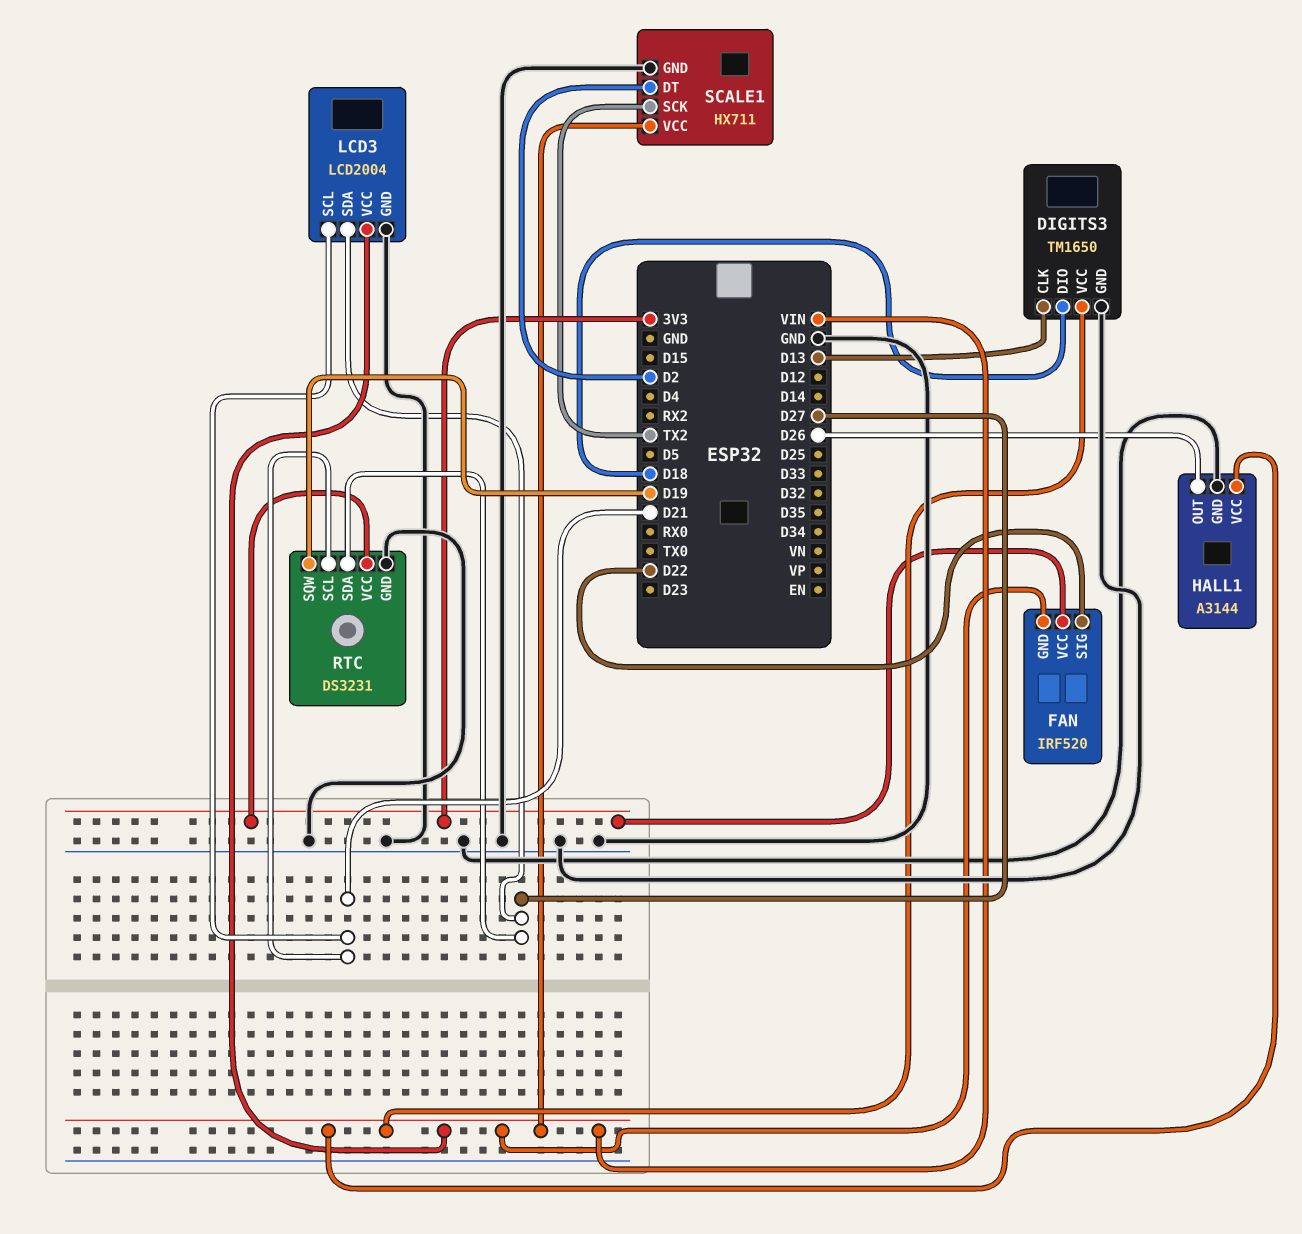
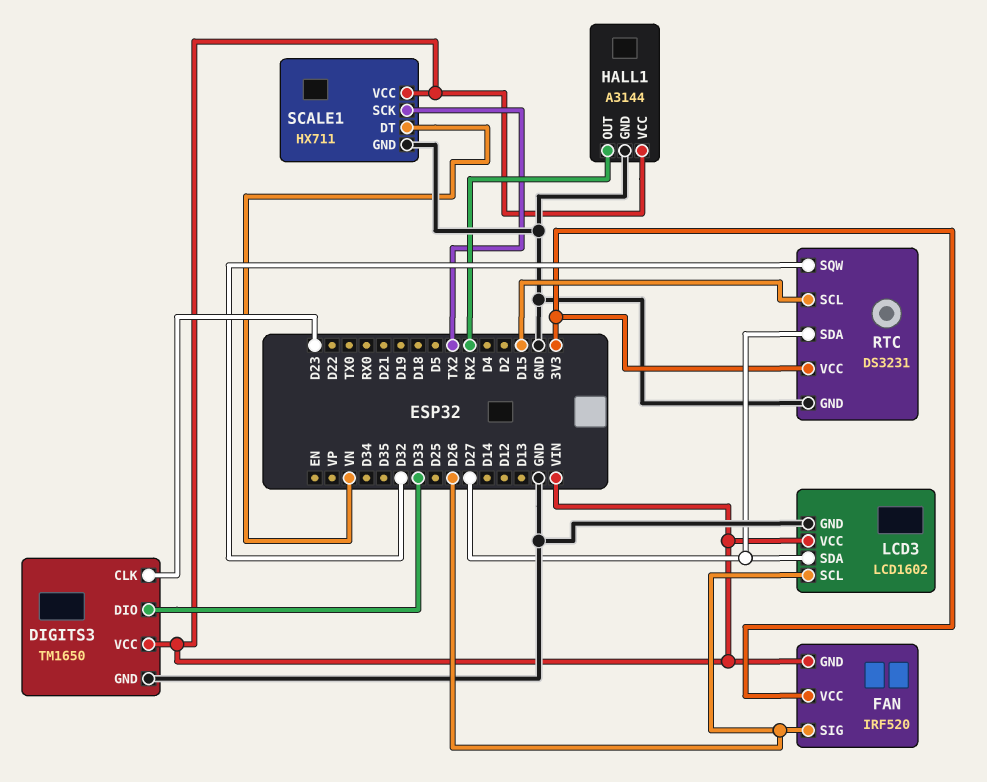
DIGITS3 pin CLK: D13 -> D23
DIGITS3 pin DIO: D18 -> D33
FAN pin SIG: D22 -> D26
HALL1 pin OUT: D26 -> RX2
LCD3: LCD2004 -> LCD1602
LCD3 pin SCL: D21 -> D26
RTC pin SCL: D21 -> D15
RTC pin SQW: D19 -> D32
SCALE1 pin DT: D2 -> VN

